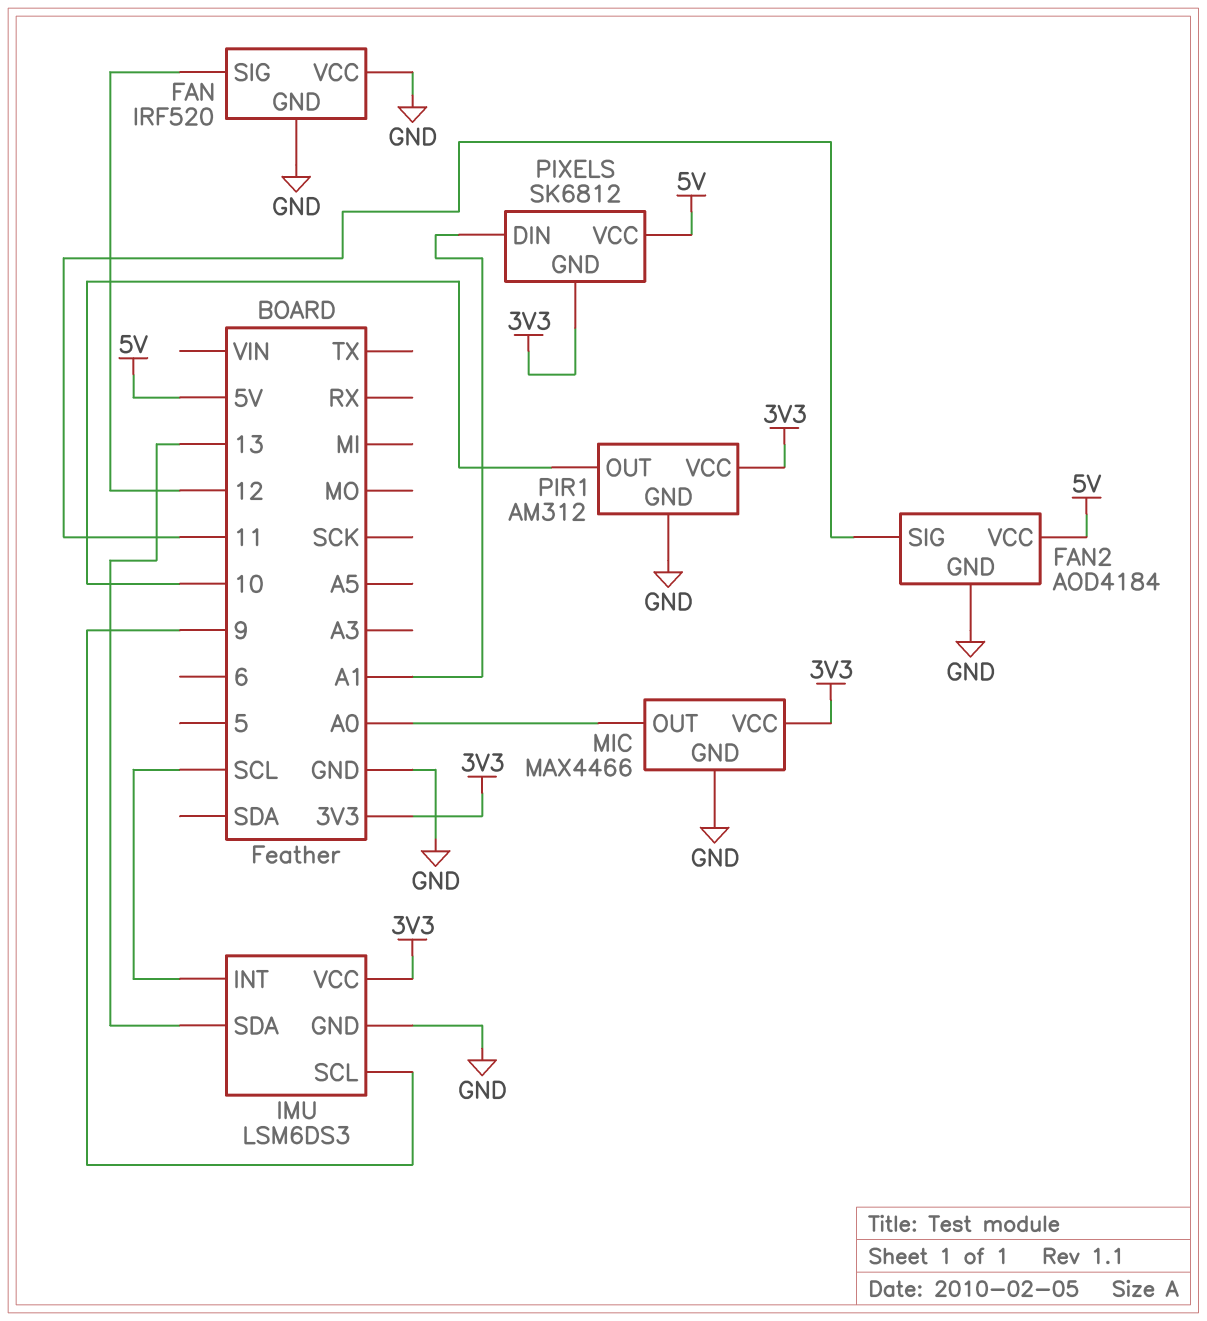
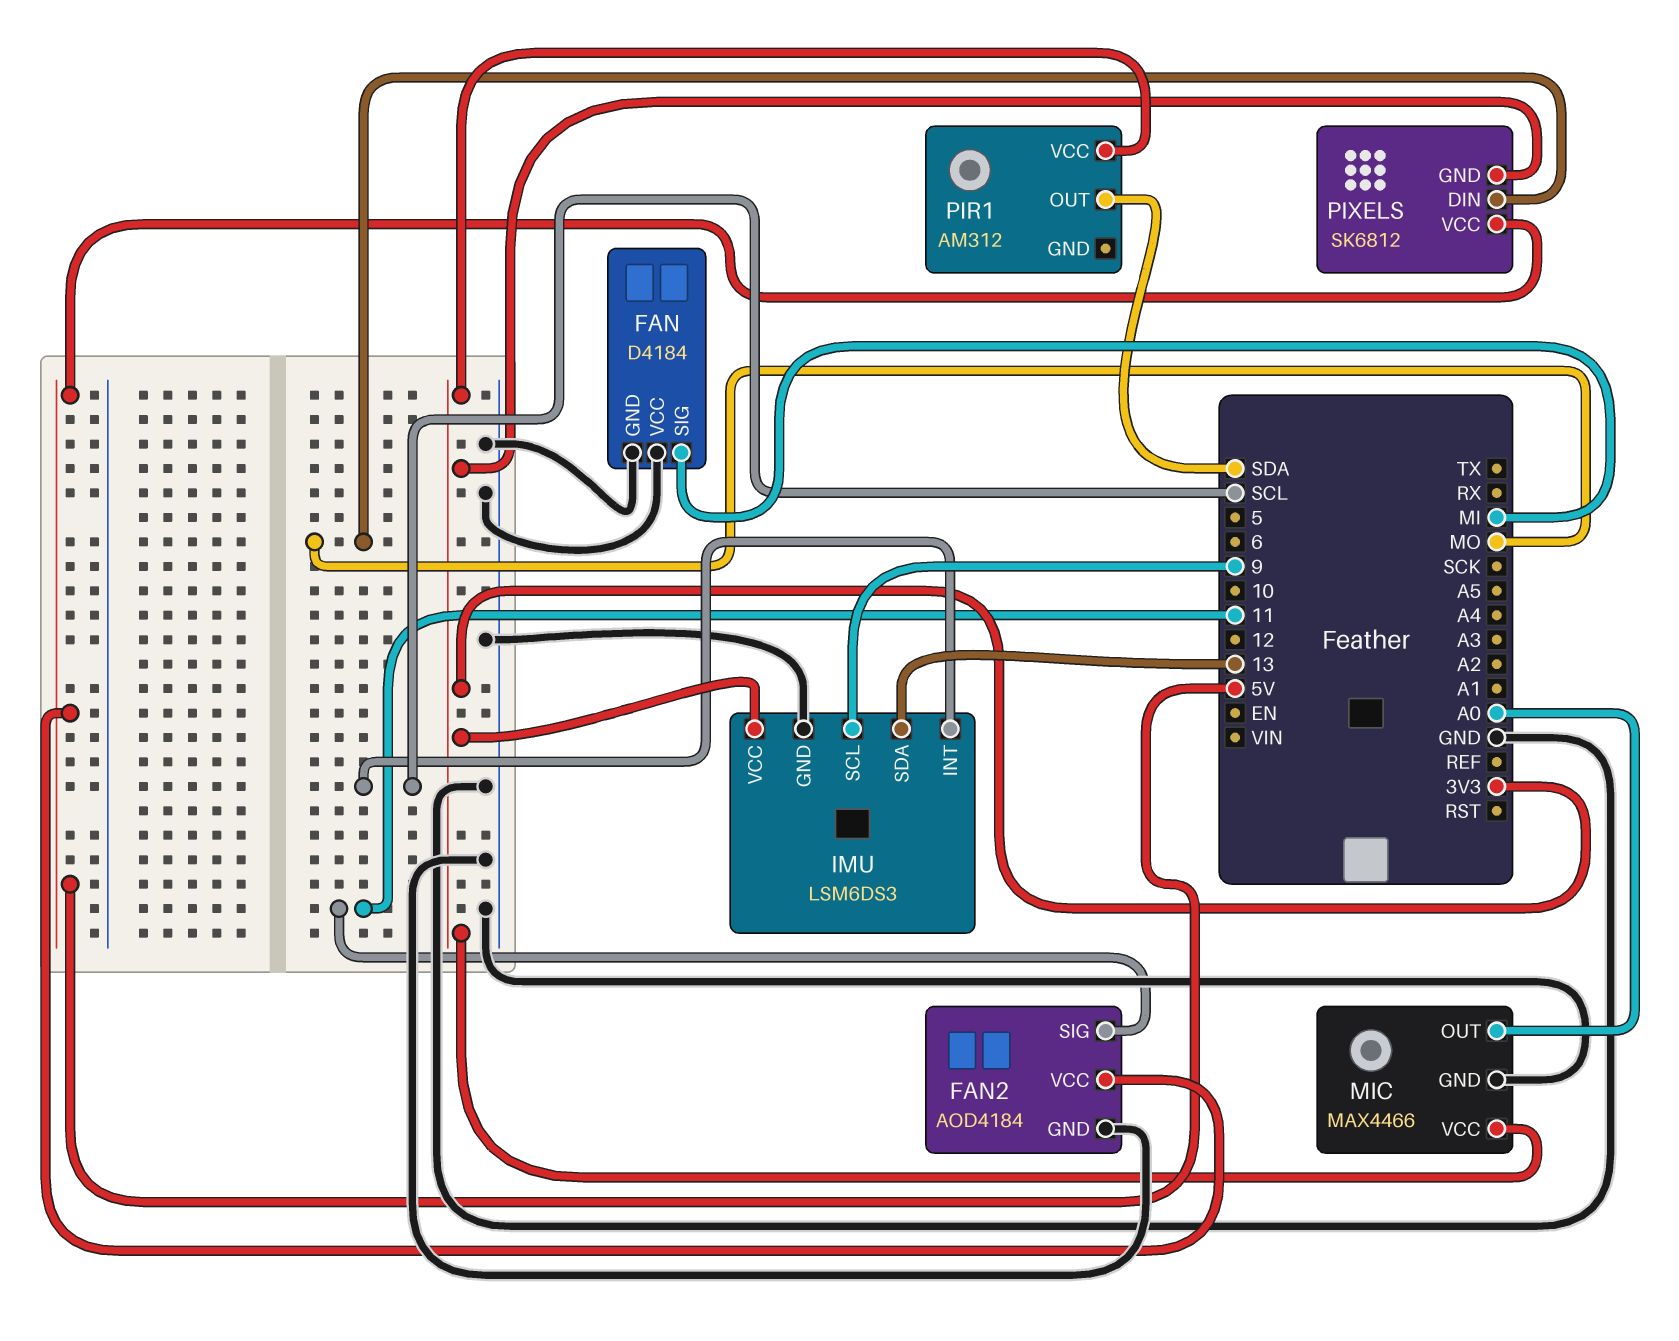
FAN: IRF520 -> D4184
FAN pin SIG: 12 -> MI
PIR1 pin GND: GND -> none
PIR1 pin OUT: 10 -> SDA
PIXELS pin DIN: A1 -> MO

